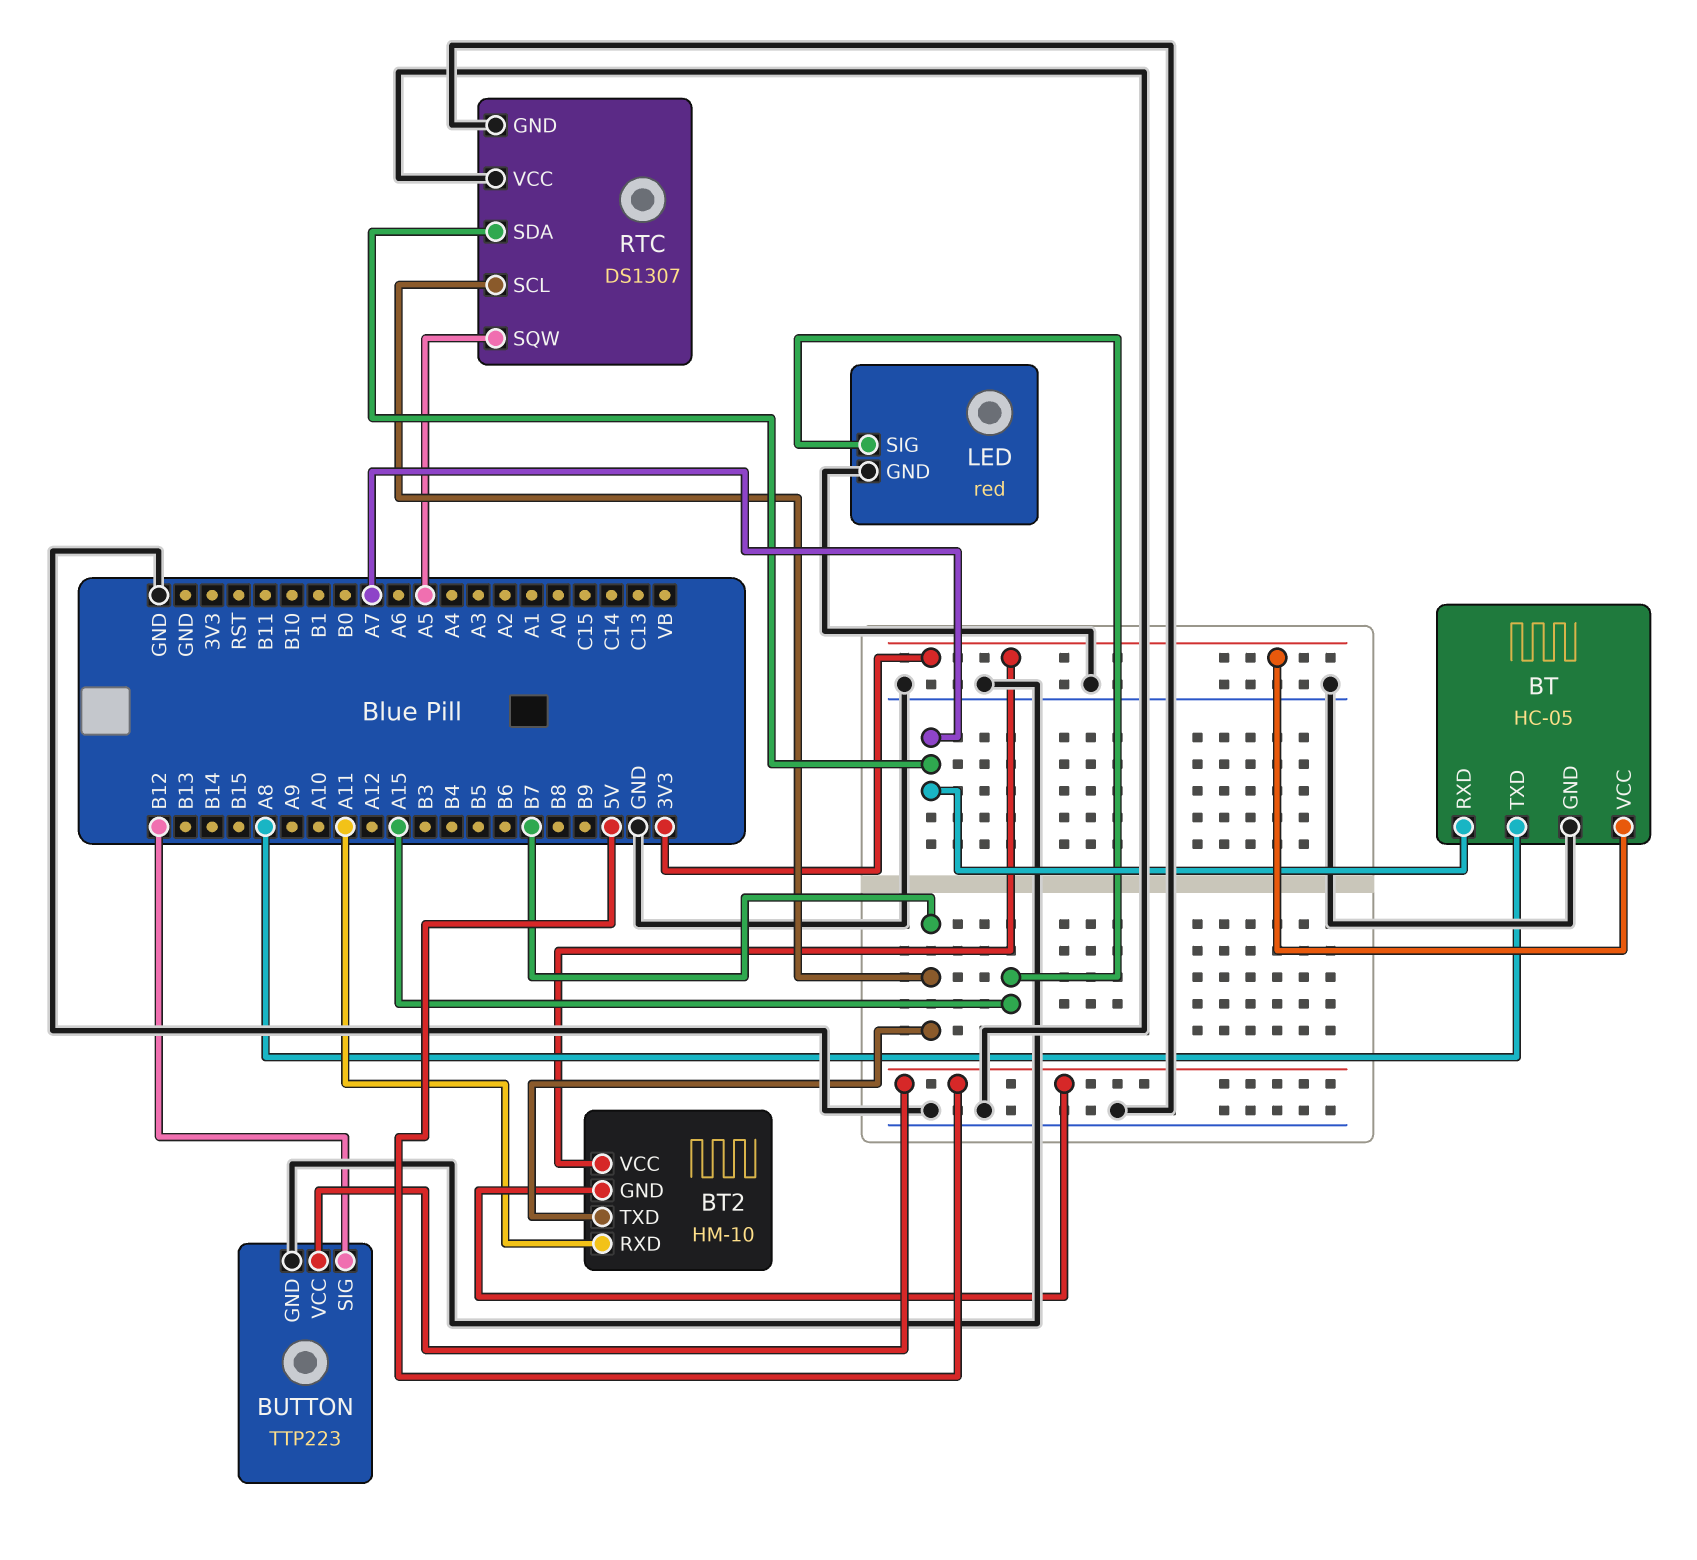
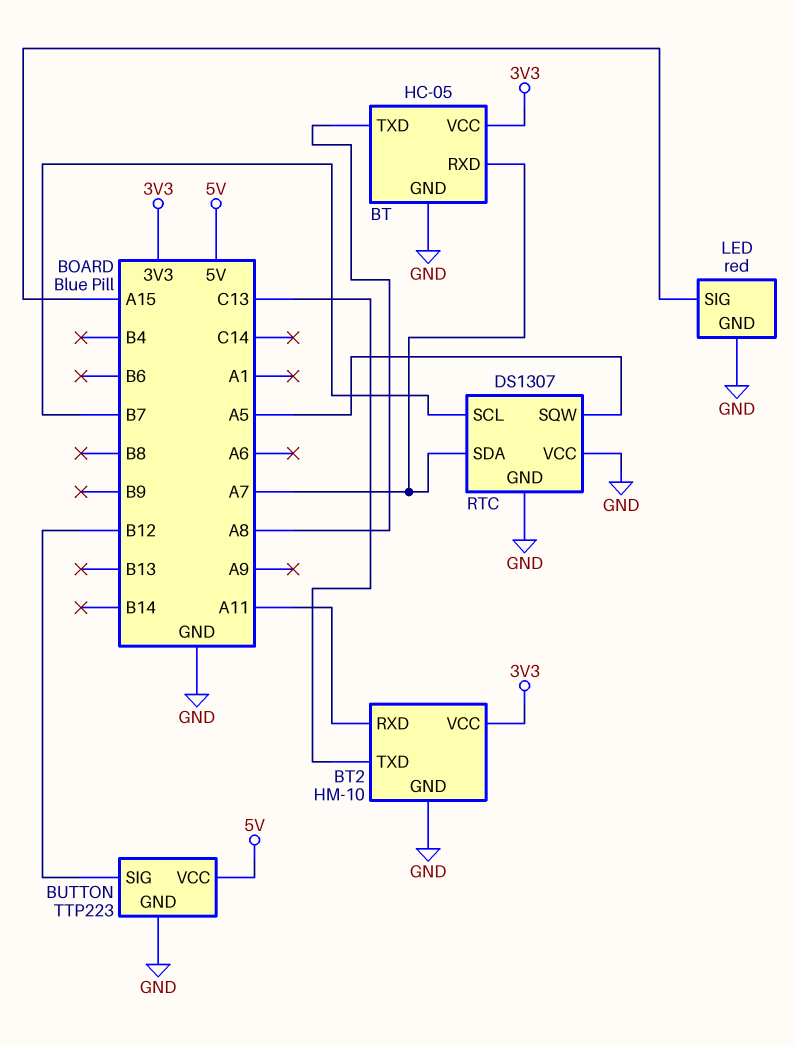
BT2 pin GND: 5V -> GND
BT2 pin TXD: B7 -> C13

